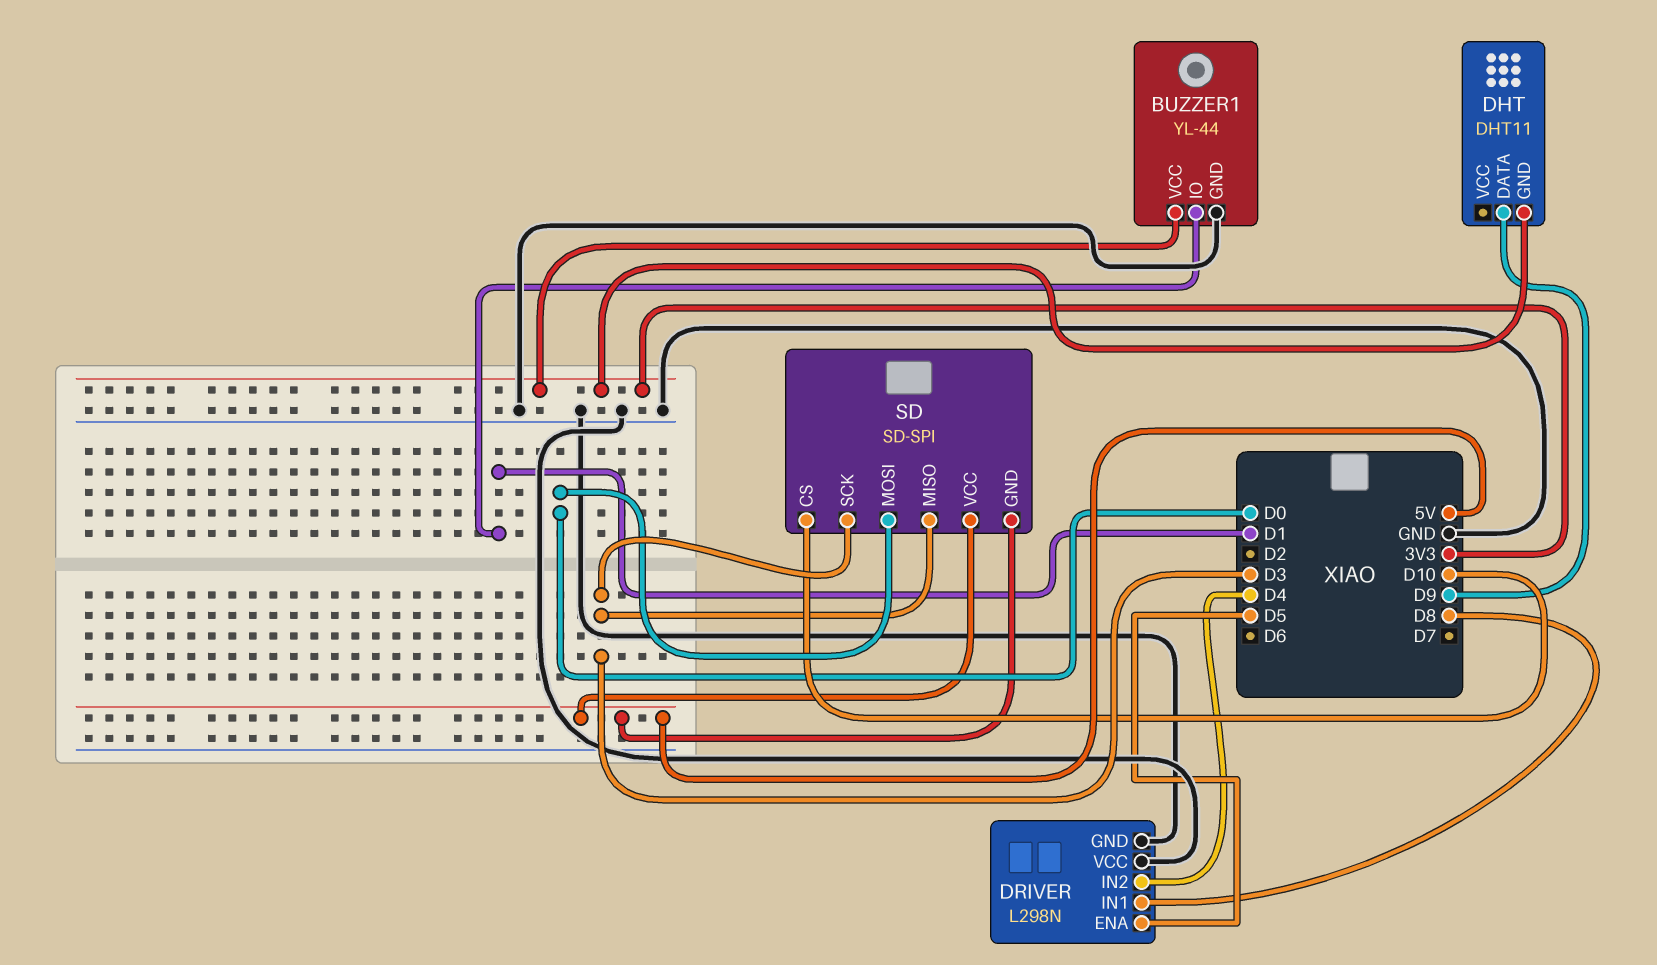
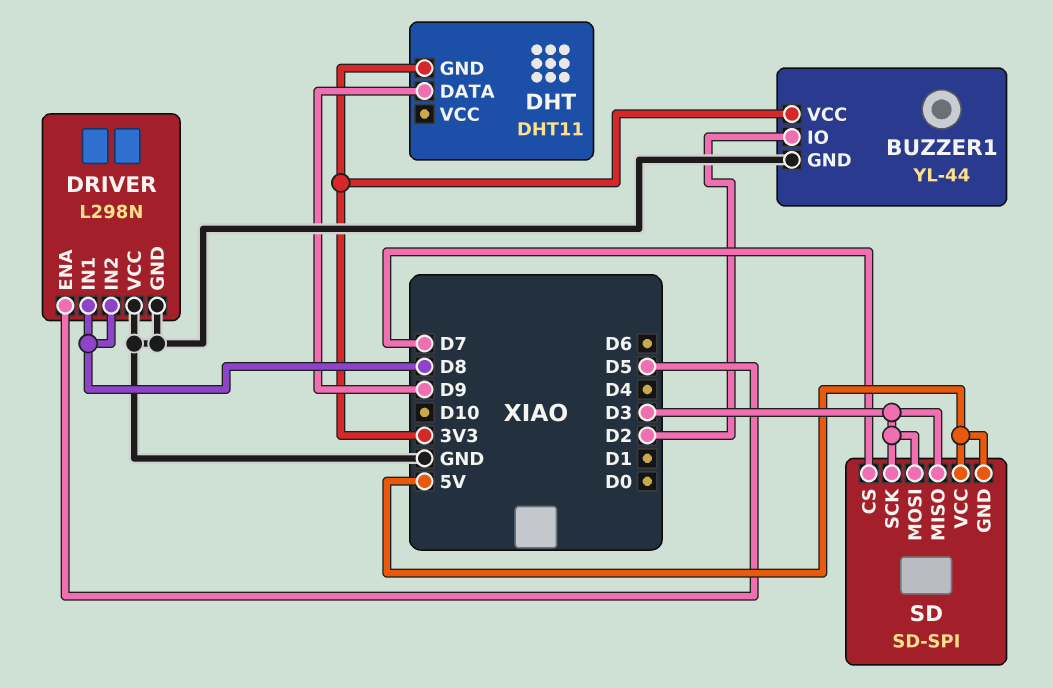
BUZZER1 pin IO: D1 -> D2
DRIVER pin IN2: D4 -> D8
SD pin CS: D10 -> D7
SD pin MOSI: D0 -> D3

